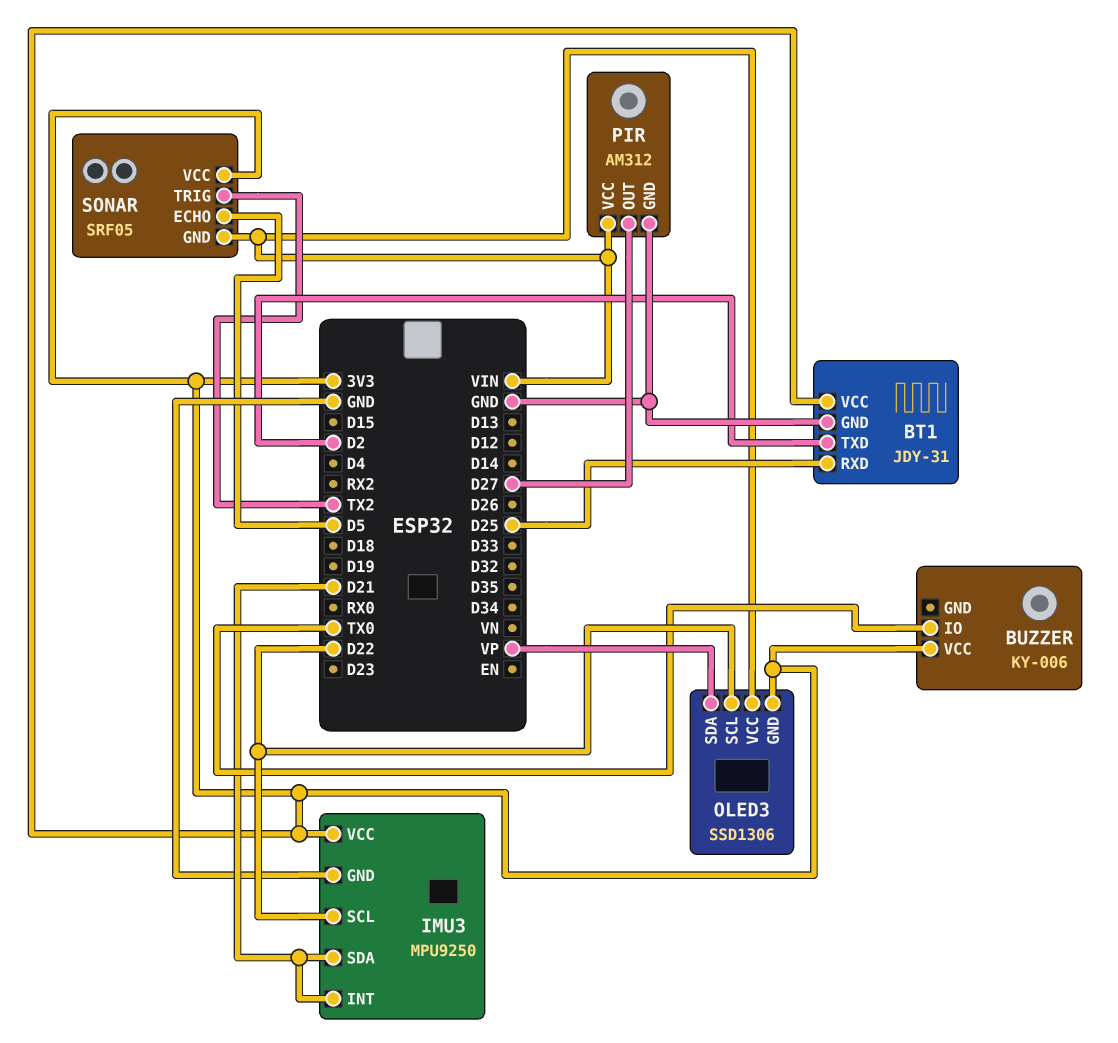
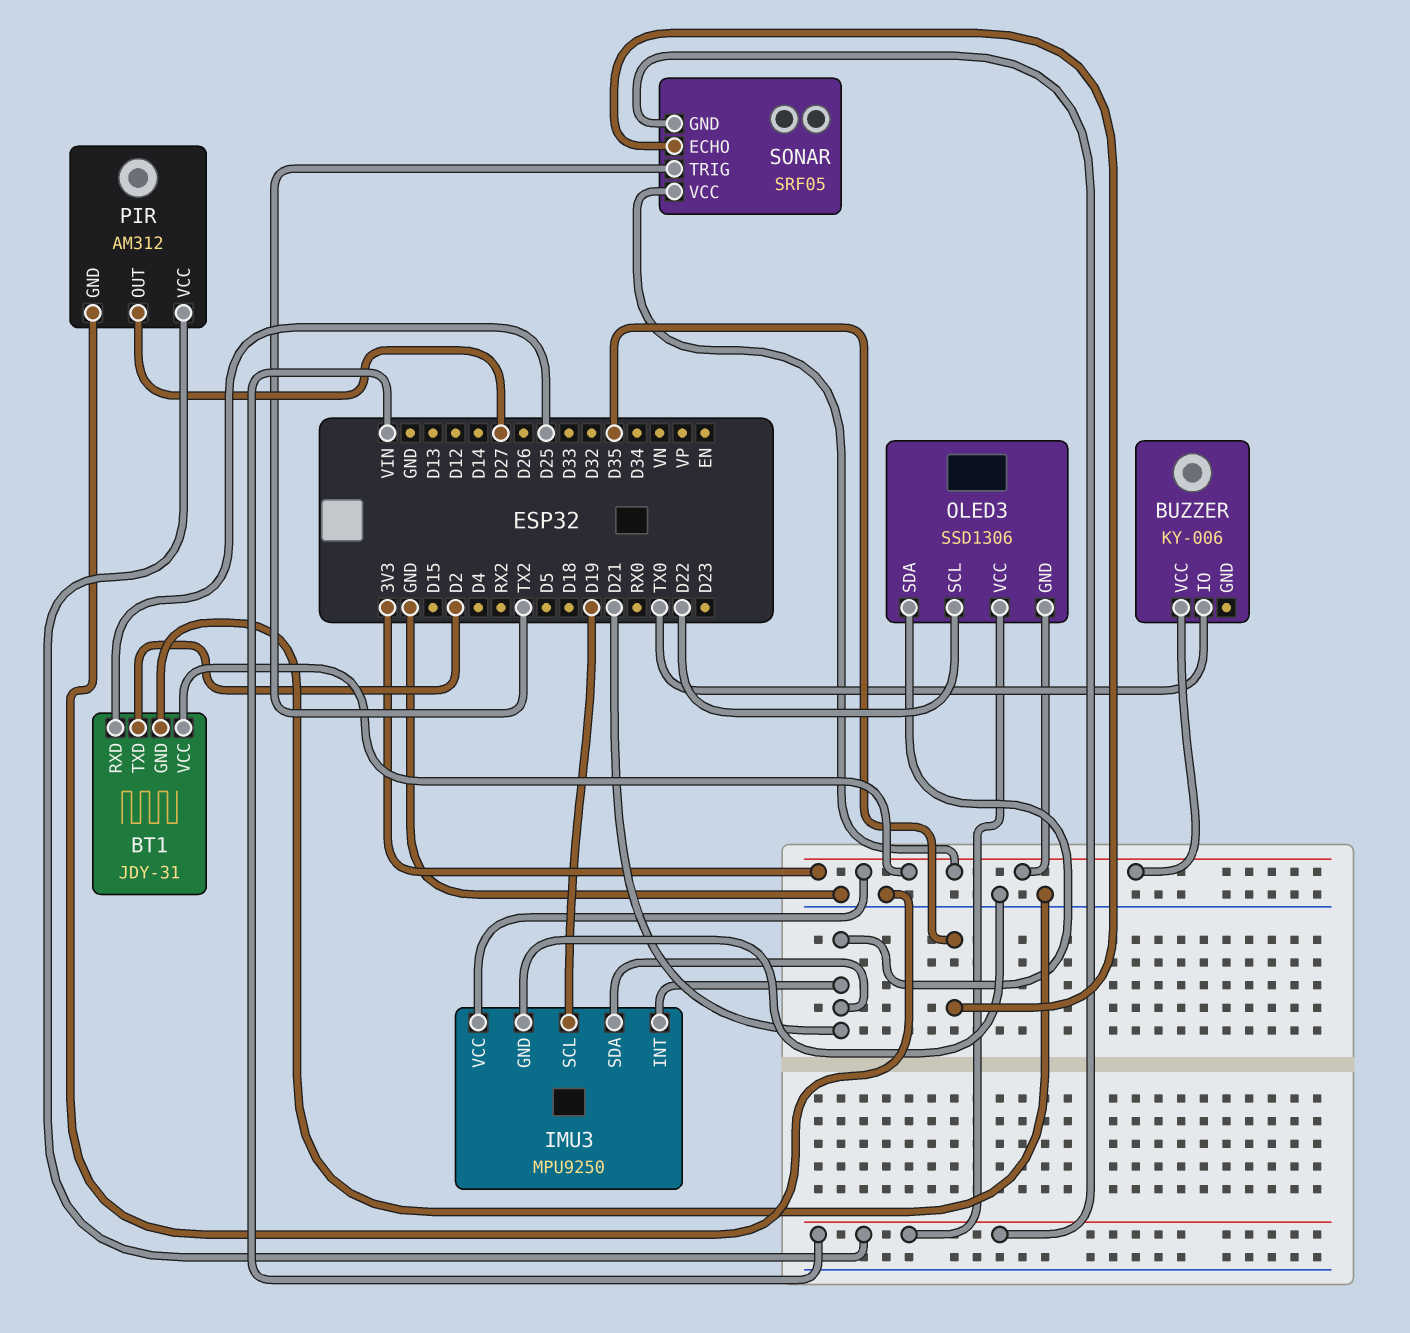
IMU3 pin SCL: D22 -> D19
OLED3 pin SDA: VP -> D21
SONAR pin ECHO: D5 -> D35

